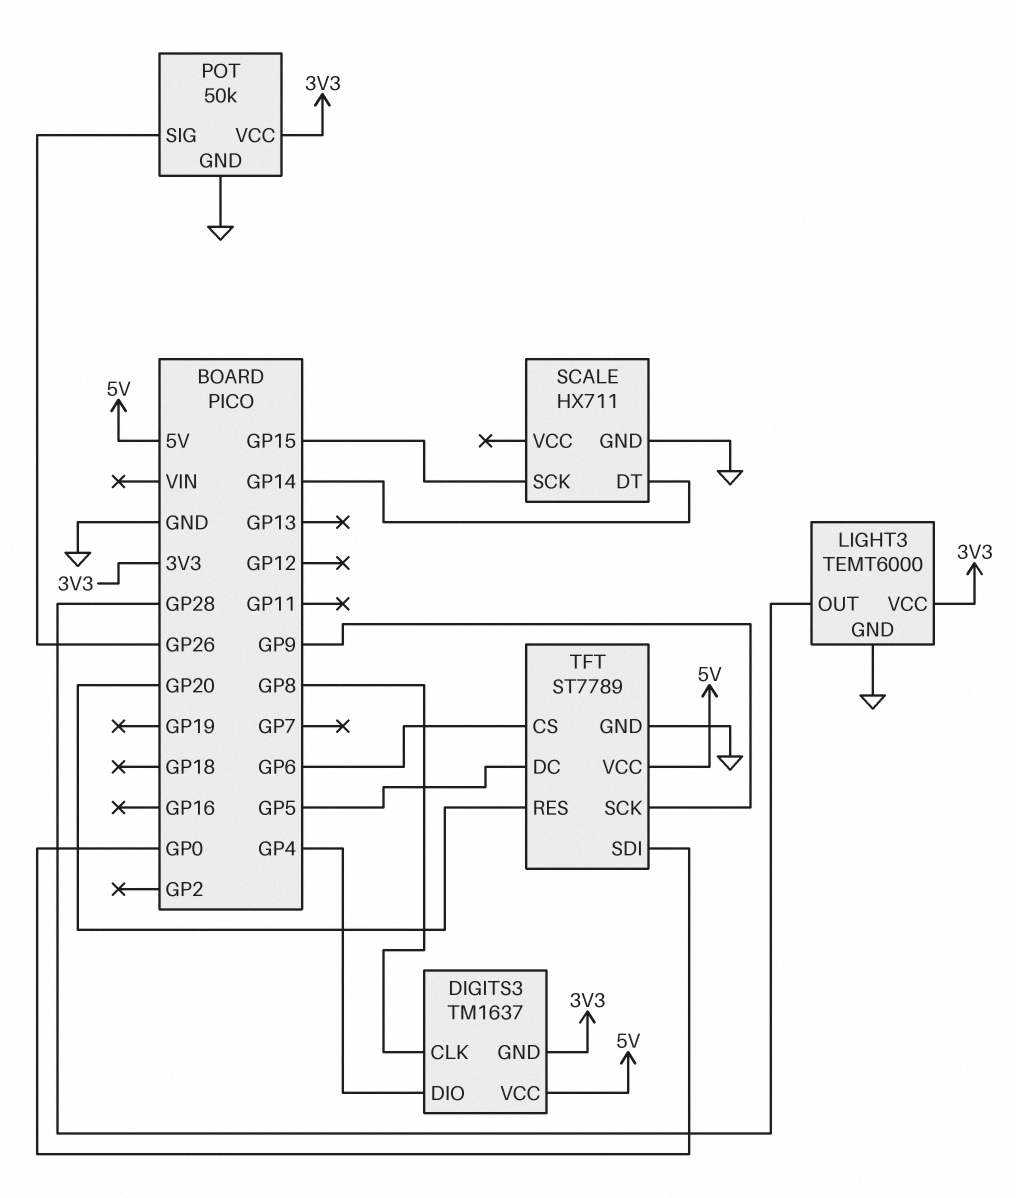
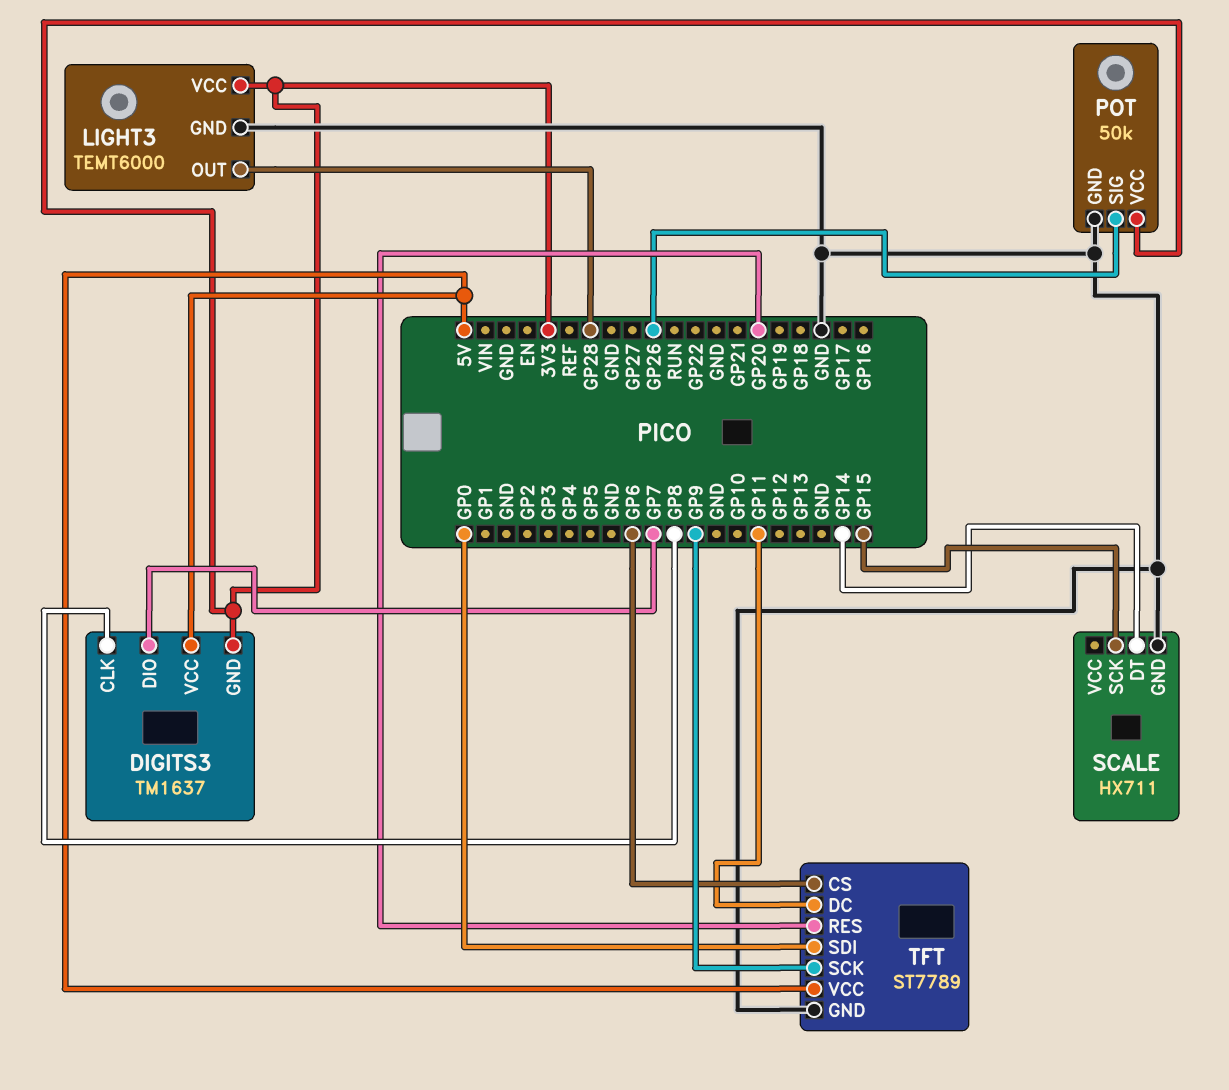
DIGITS3 pin DIO: GP4 -> GP7
TFT pin DC: GP5 -> GP11

